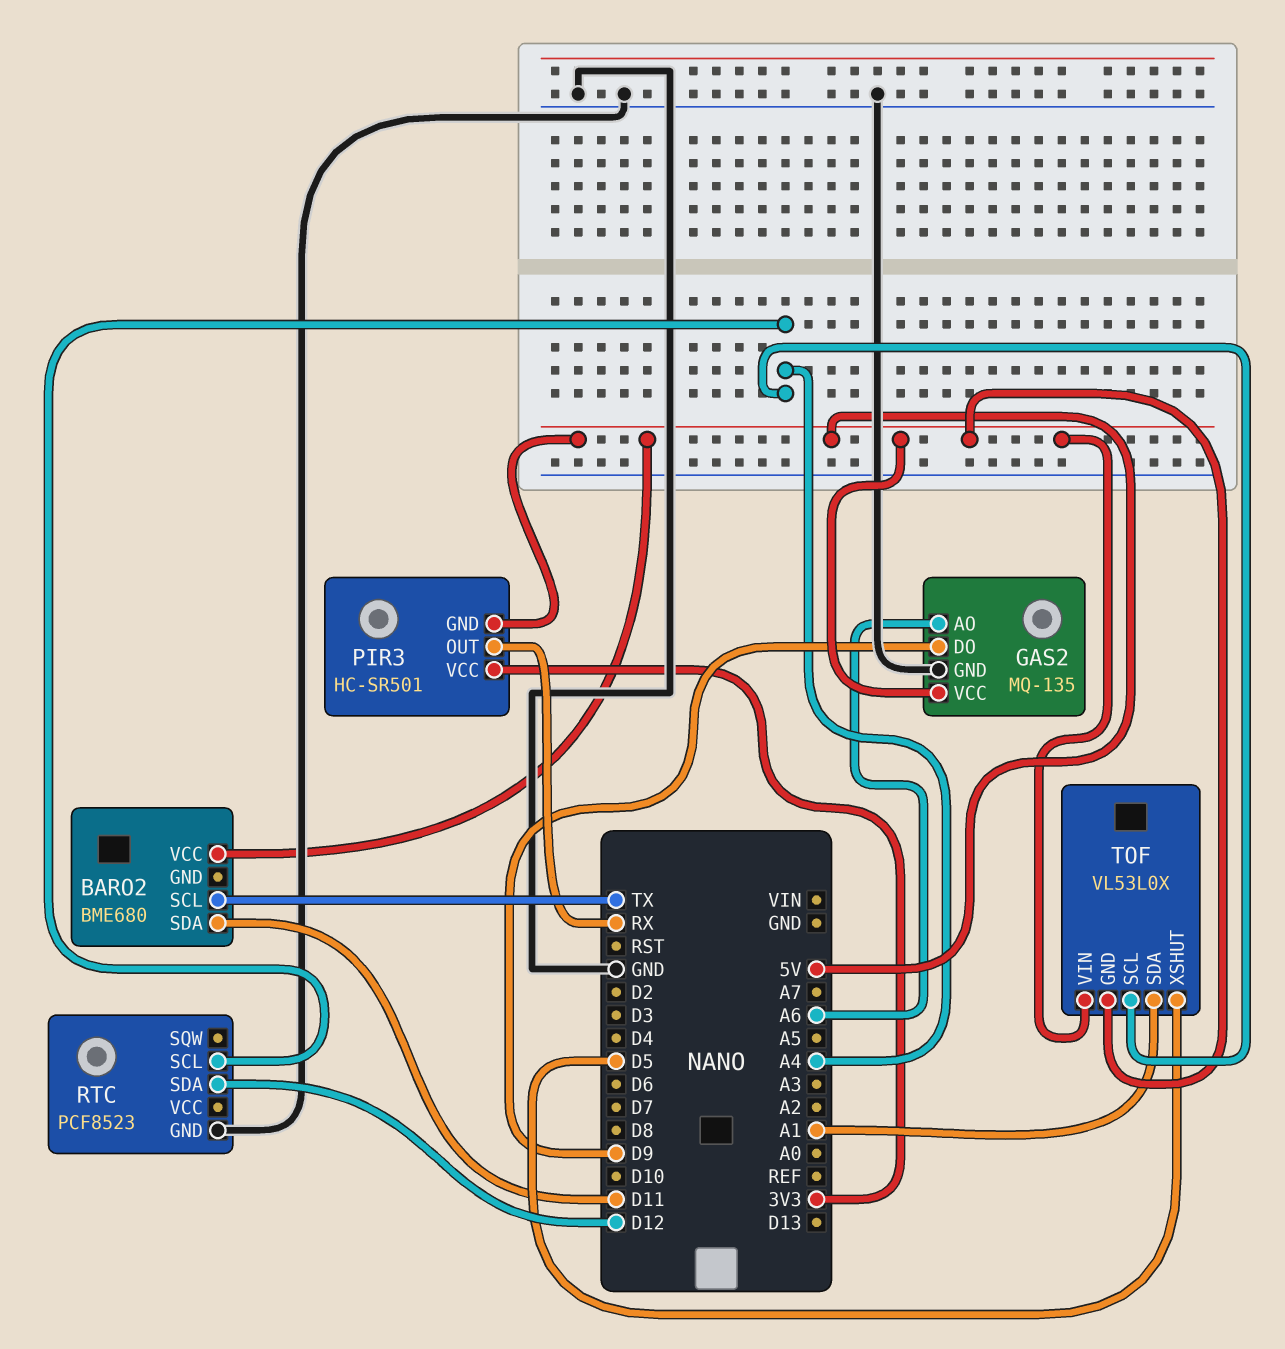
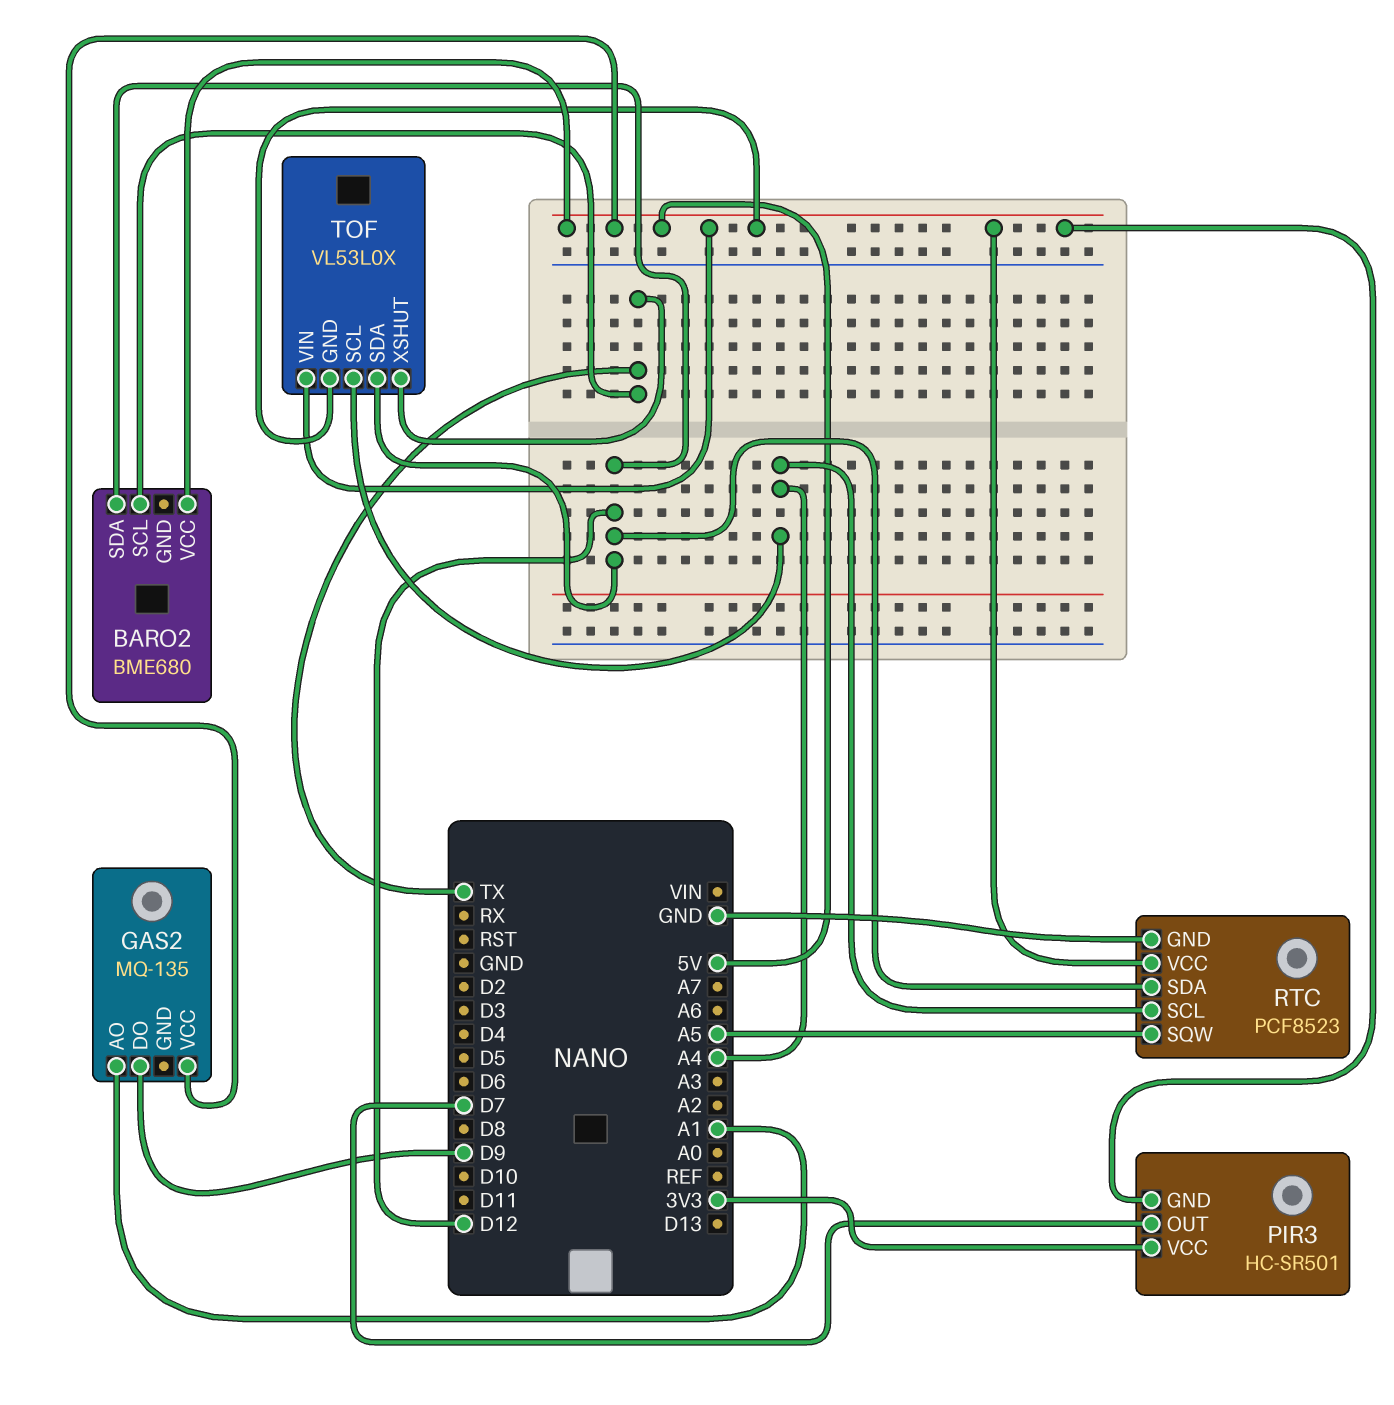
BARO2 pin SDA: D11 -> D12
GAS2 pin AO: A6 -> A1
GAS2 pin GND: GND -> none
PIR3 pin OUT: RX -> D7
RTC pin SQW: none -> A5
RTC pin VCC: none -> 5V
TOF pin SDA: A1 -> D12
TOF pin XSHUT: D5 -> TX

